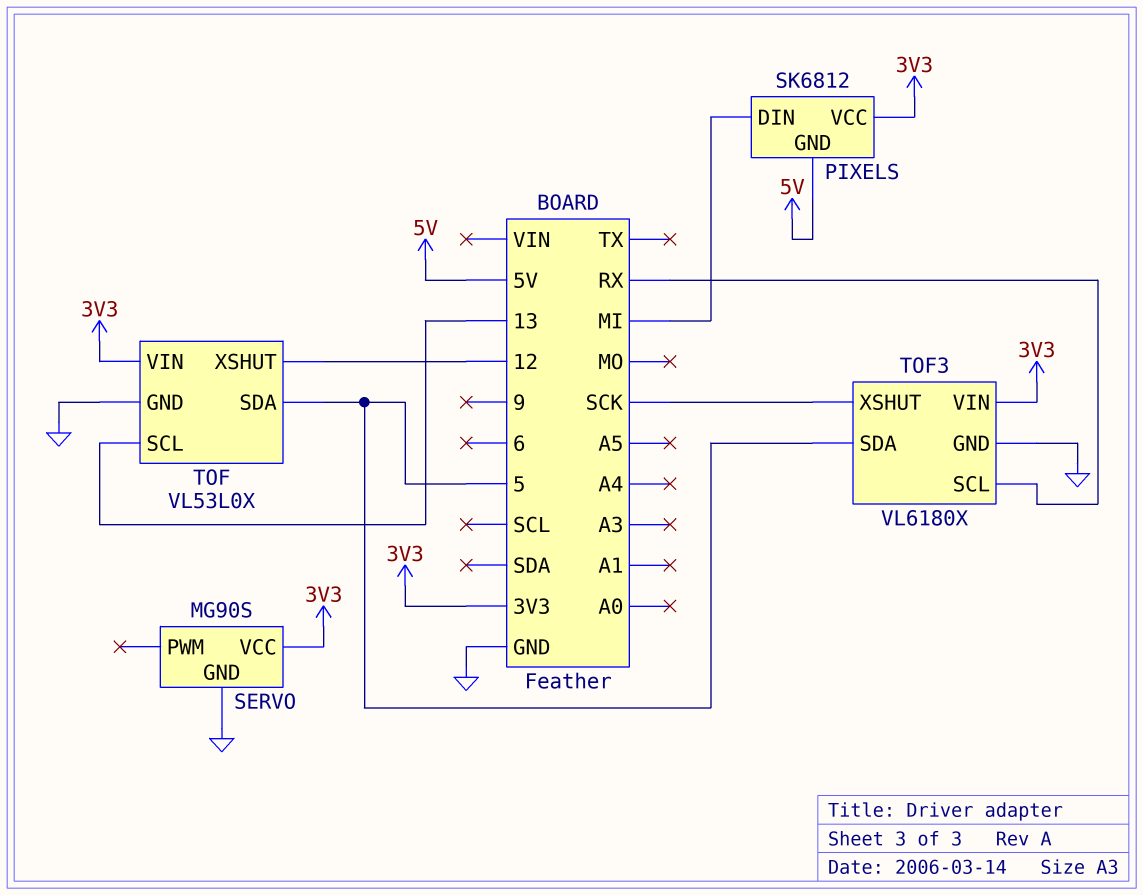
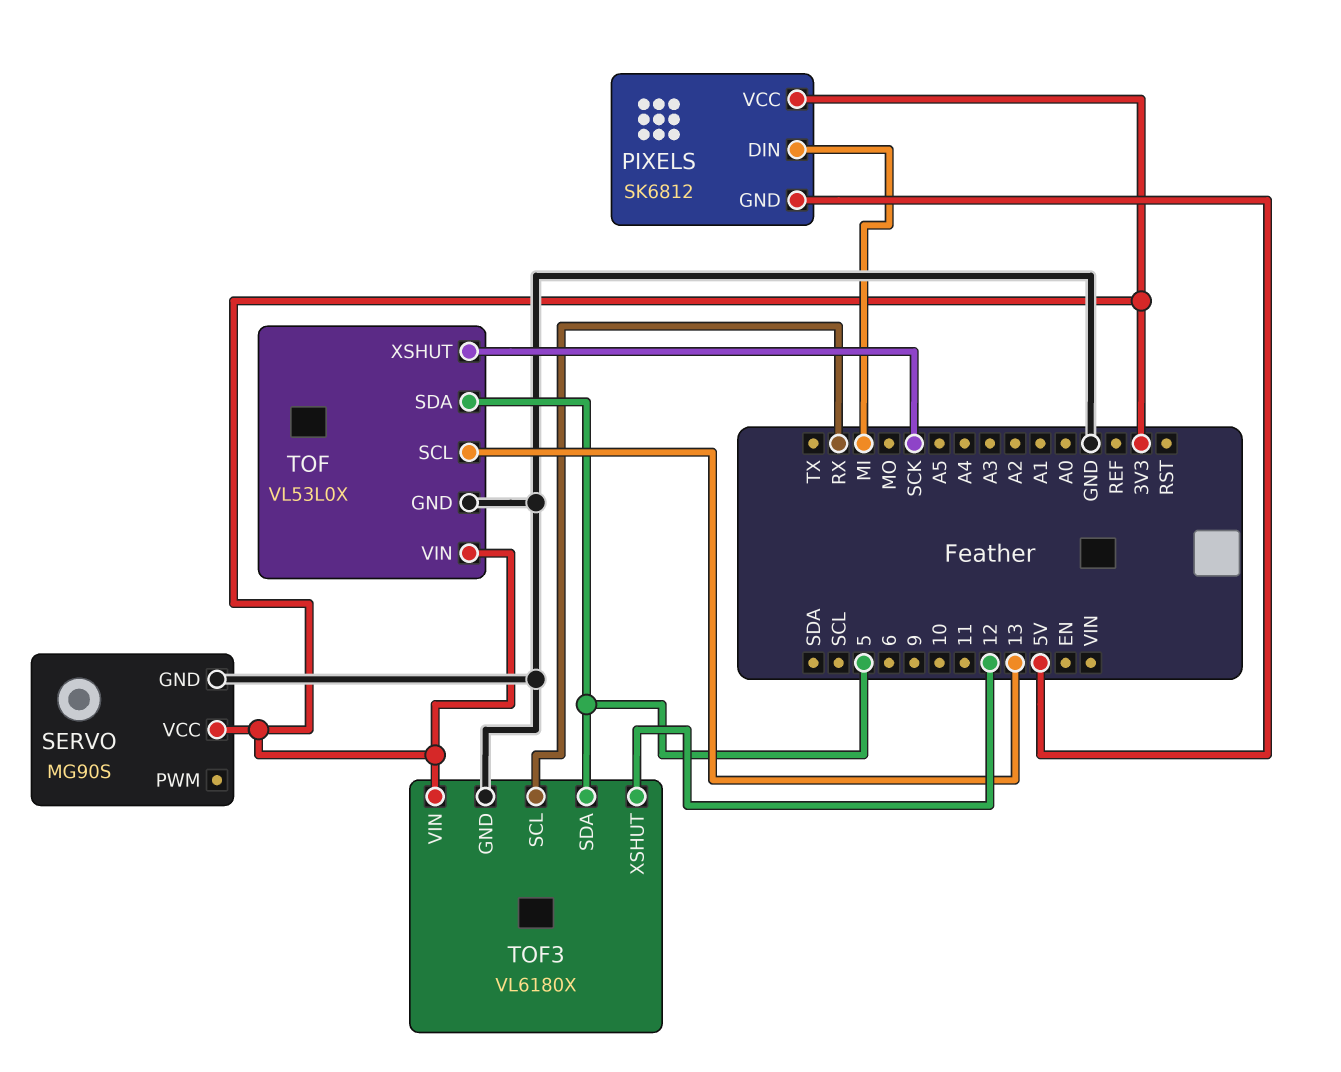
TOF pin XSHUT: 12 -> SCK
TOF3 pin XSHUT: SCK -> 12

